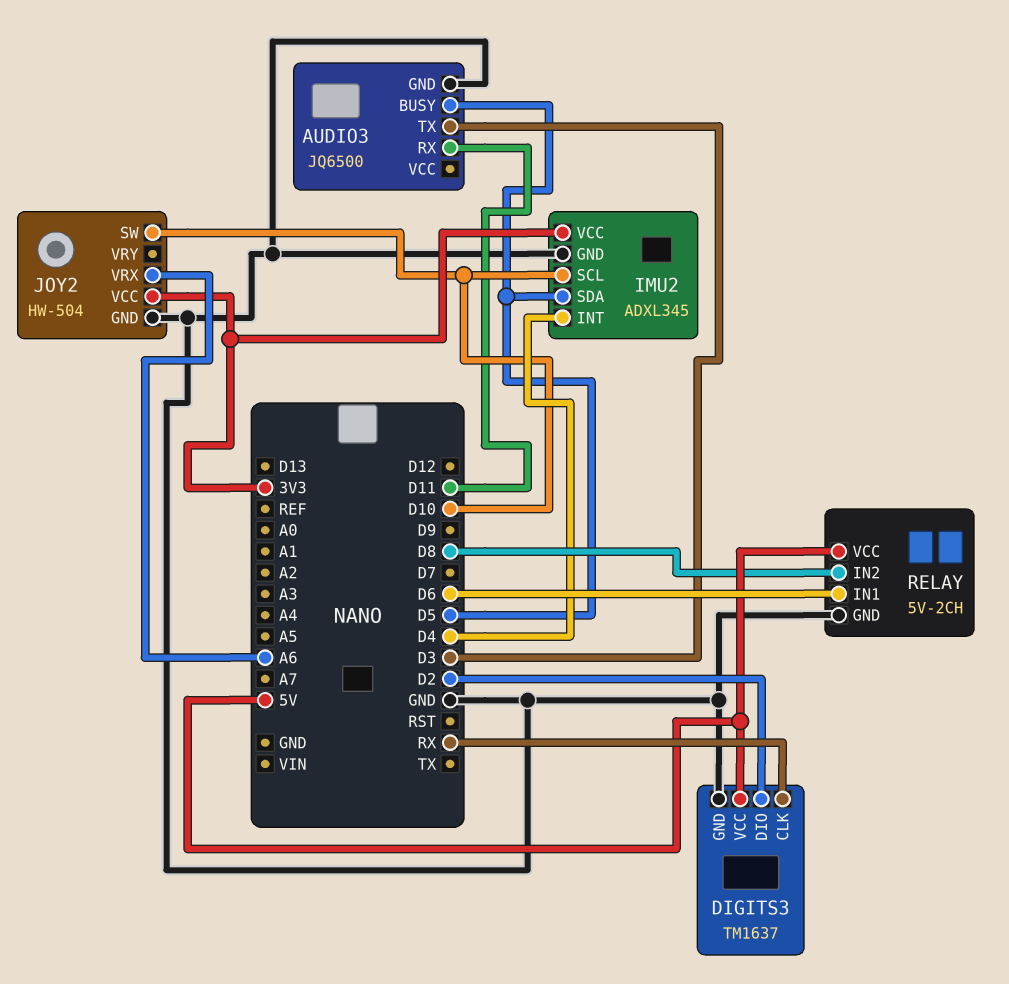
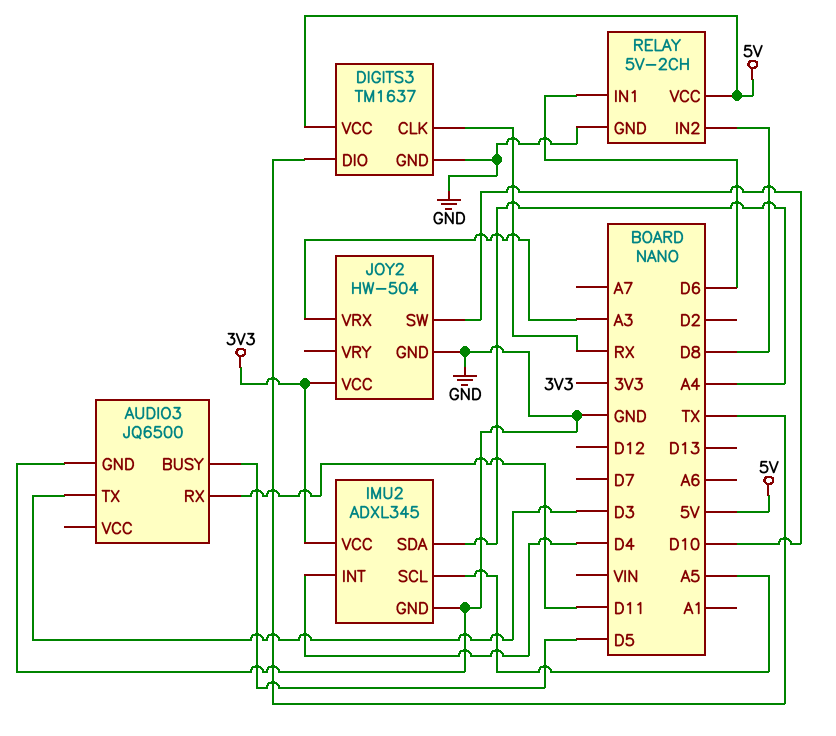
DIGITS3 pin DIO: D2 -> TX
IMU2 pin SCL: D10 -> A5
IMU2 pin SDA: D5 -> A4
JOY2 pin VRX: A6 -> A3

